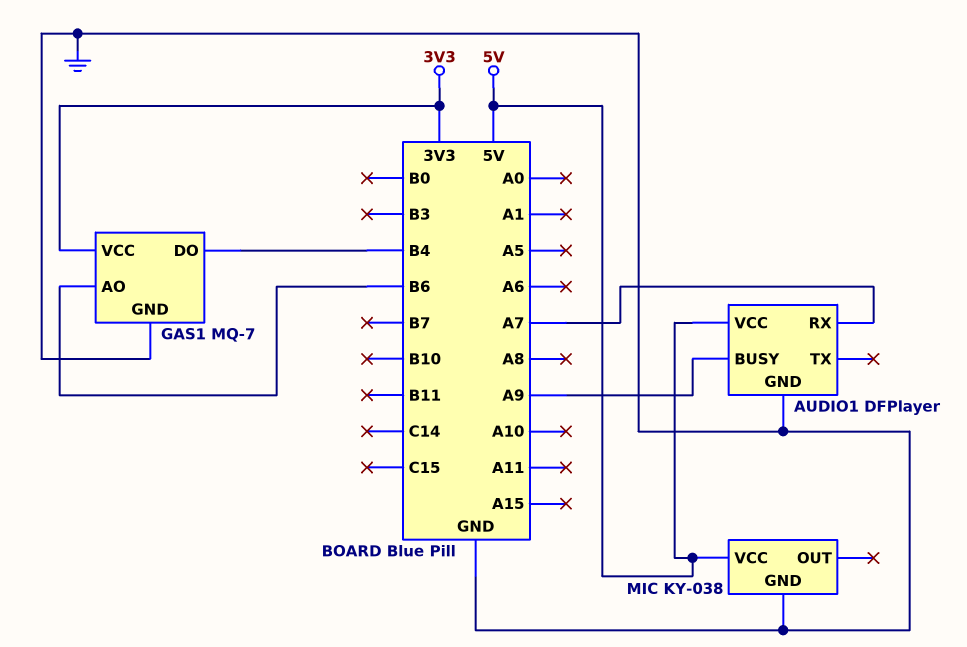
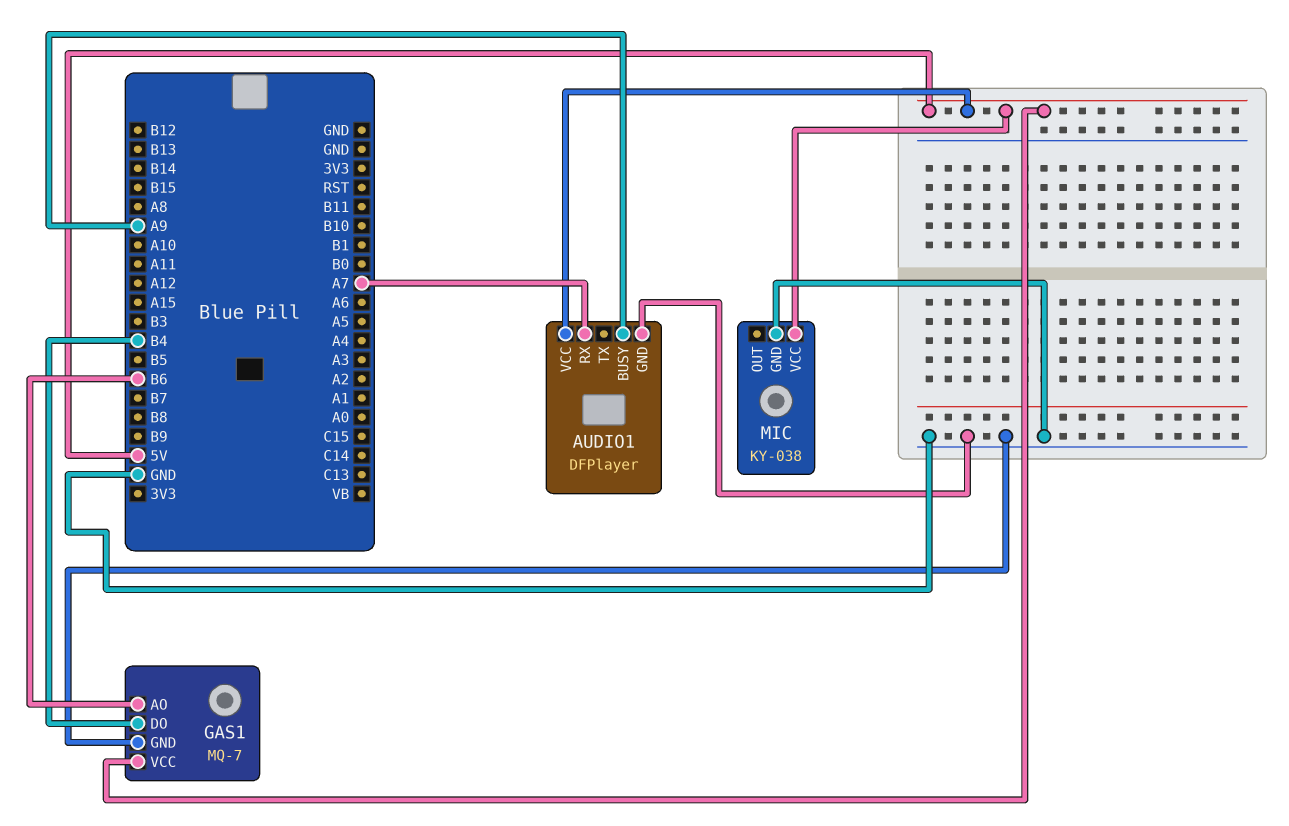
GAS1 pin VCC: 3V3 -> 5V

